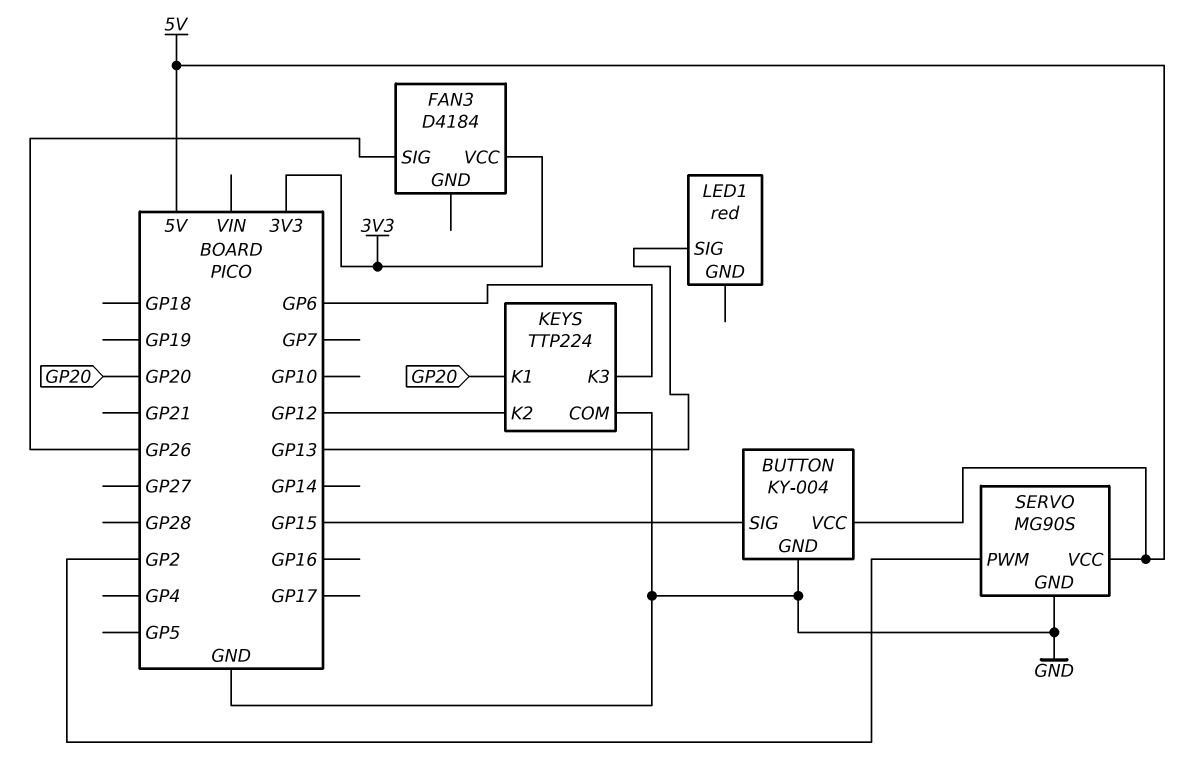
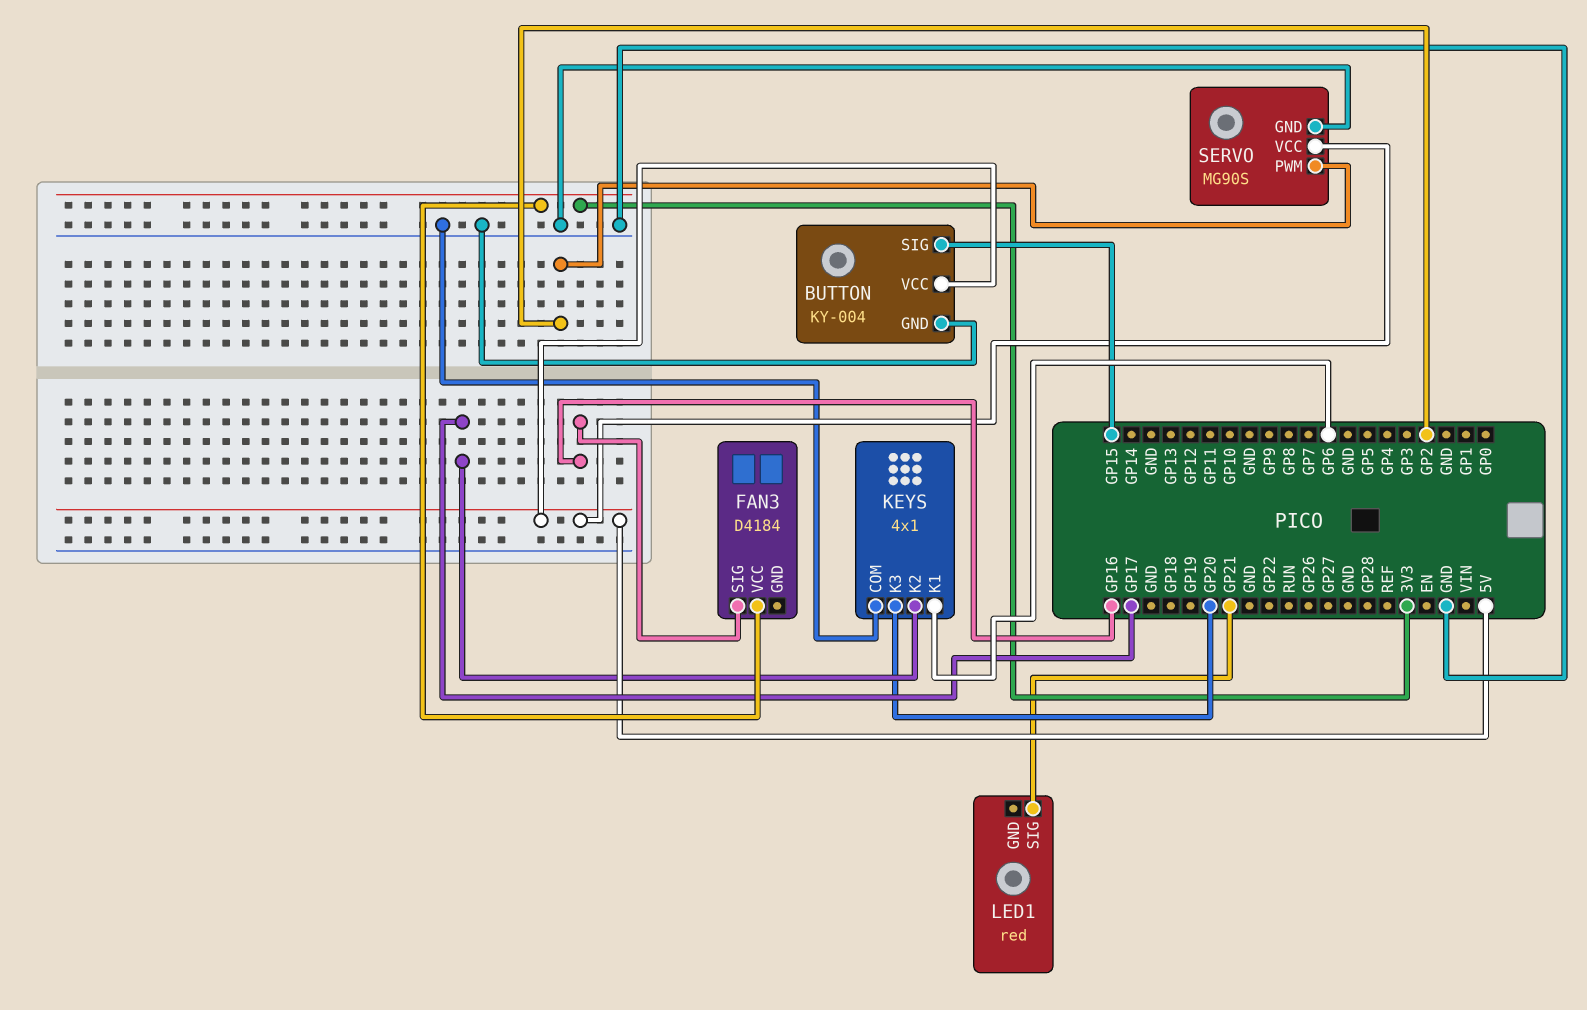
FAN3 pin SIG: GP26 -> GP16
KEYS: TTP224 -> 4x1
KEYS pin K1: GP20 -> GP6
KEYS pin K2: GP12 -> GP17
KEYS pin K3: GP6 -> GP20
LED1 pin SIG: GP13 -> GP21

